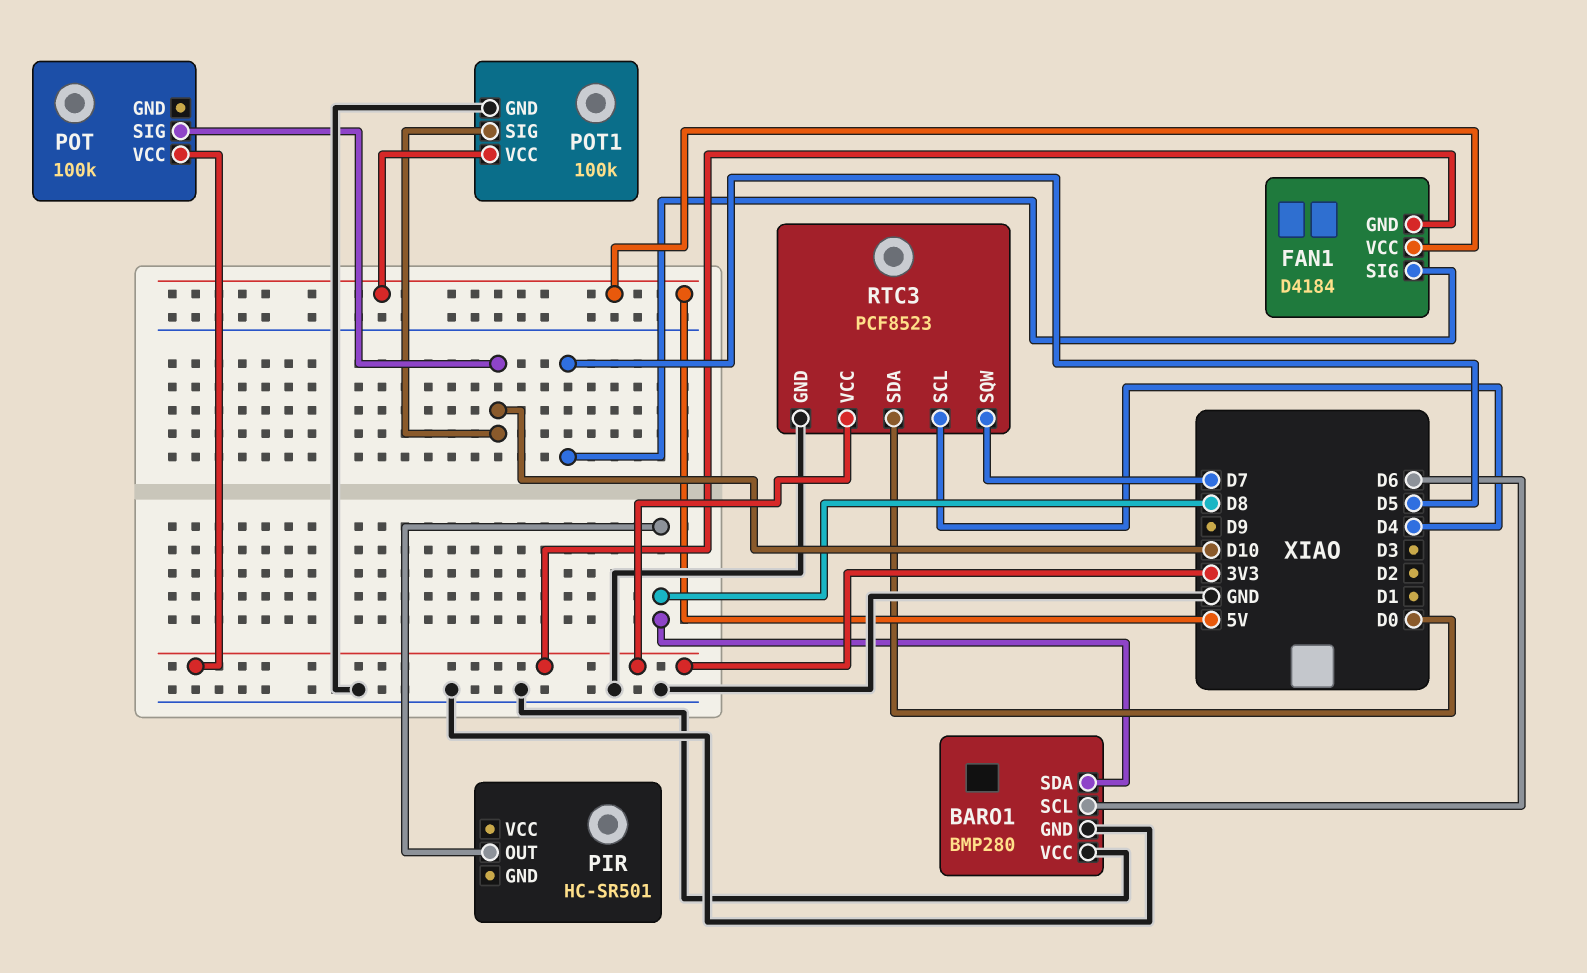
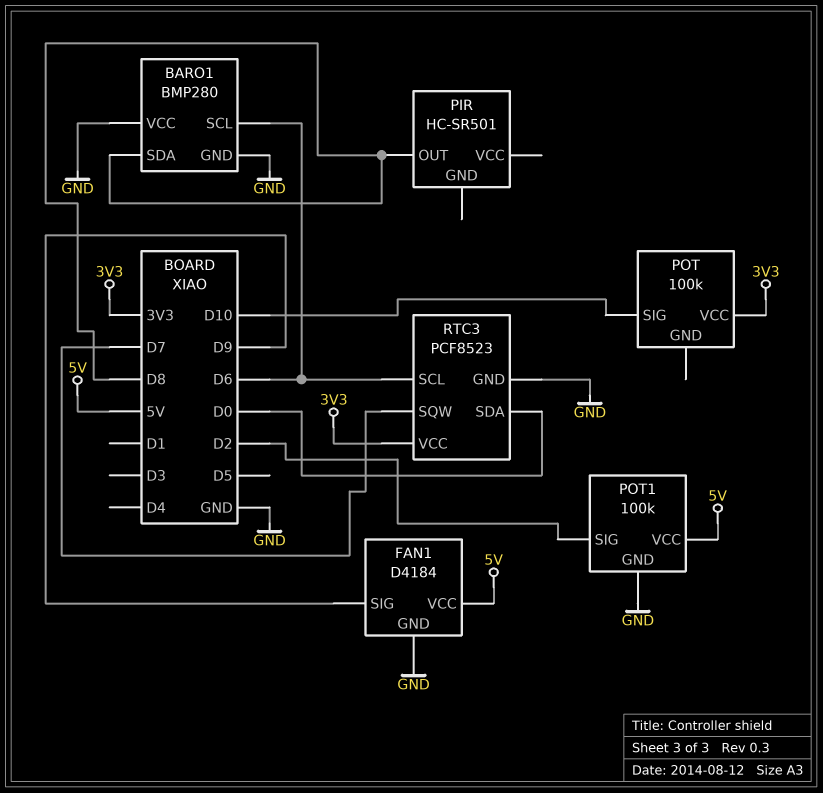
FAN1 pin GND: 3V3 -> GND
FAN1 pin SIG: D5 -> D9
POT1 pin SIG: D10 -> D2
RTC3 pin SCL: D4 -> D6

